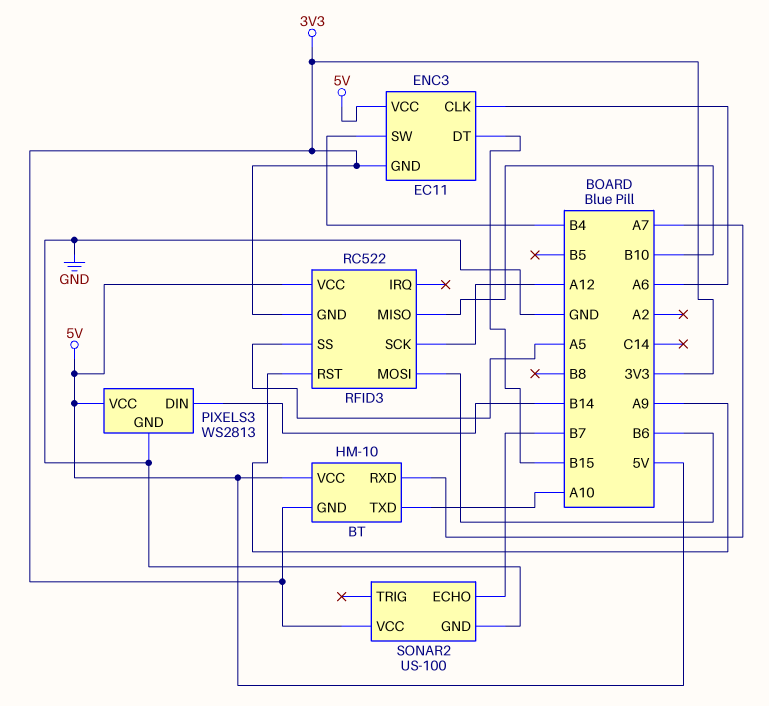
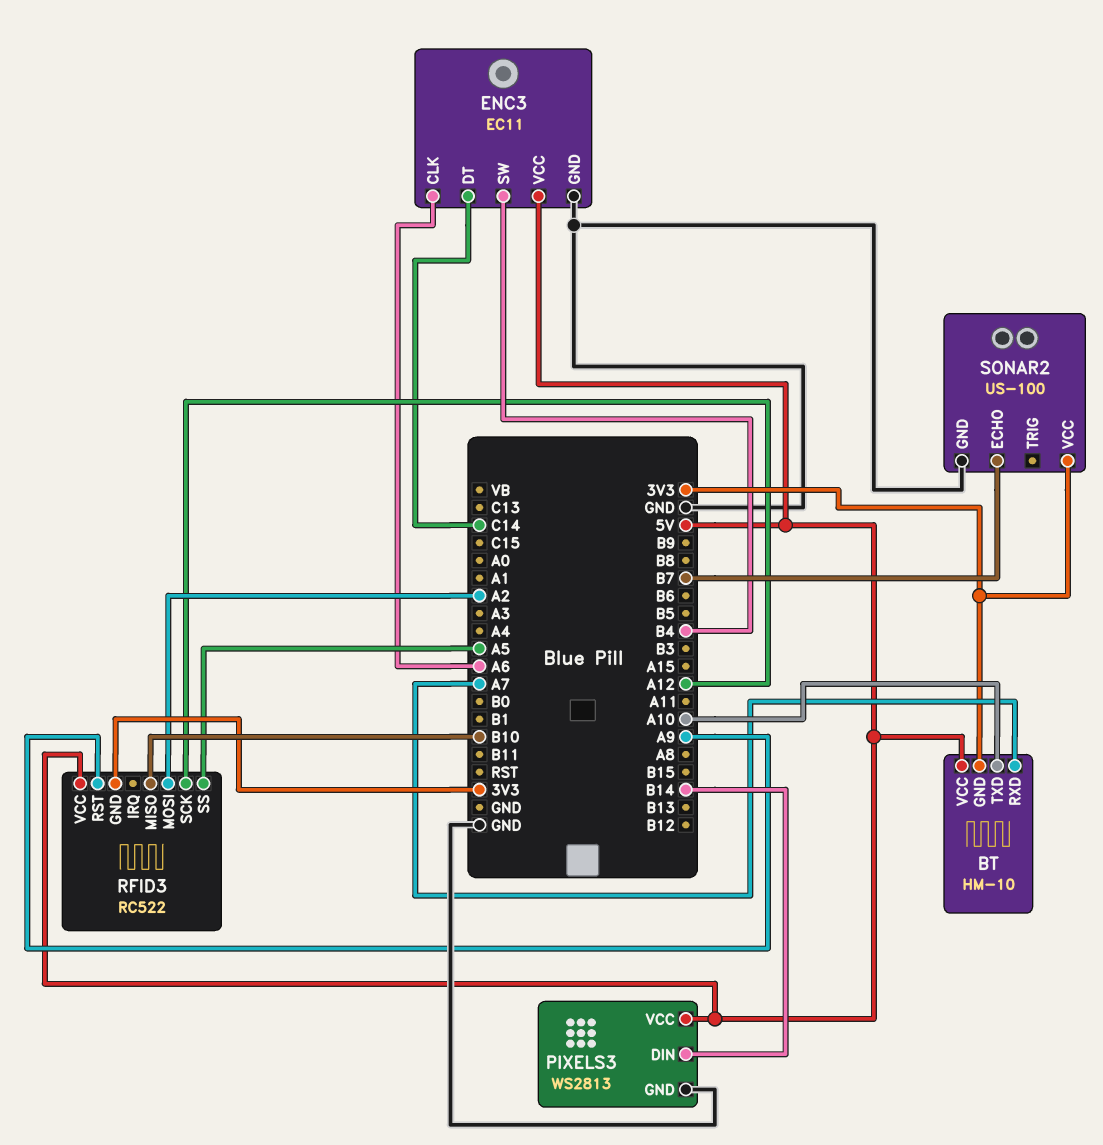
ENC3 pin DT: B15 -> C14
ENC3 pin GND: 3V3 -> GND
RFID3 pin MOSI: B6 -> A2

